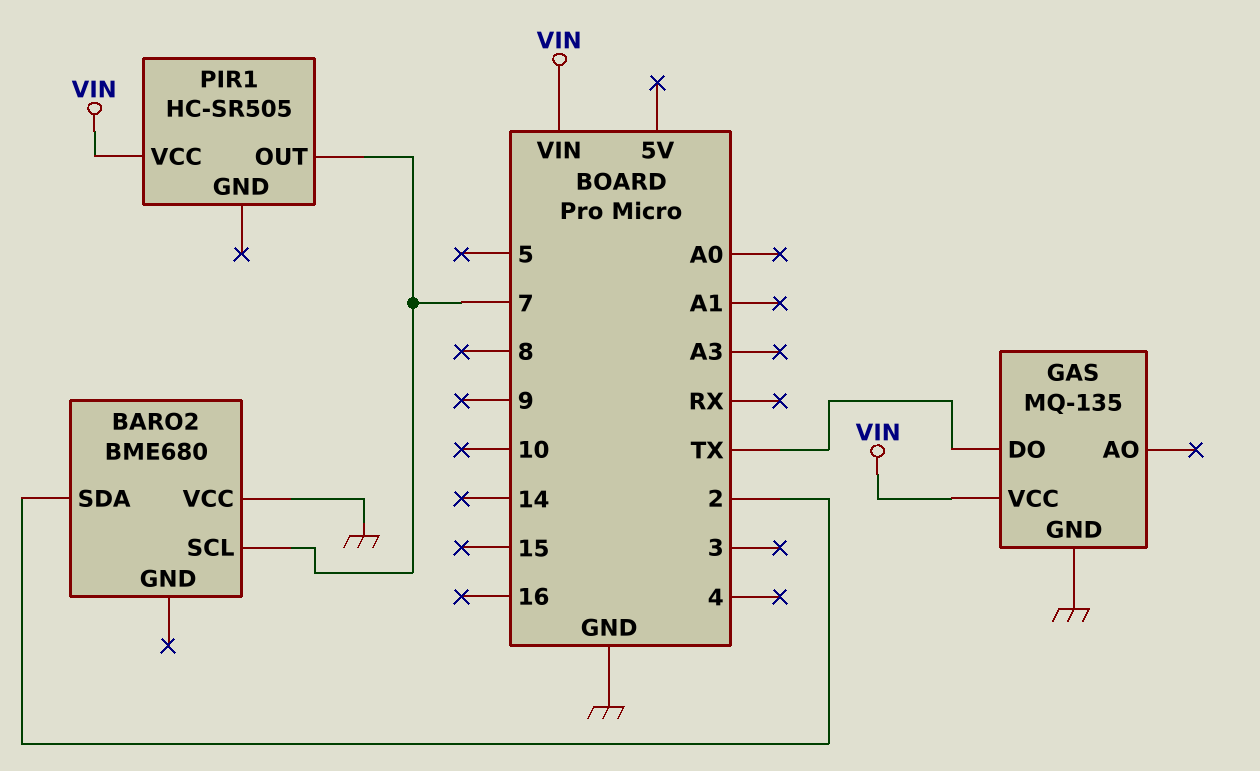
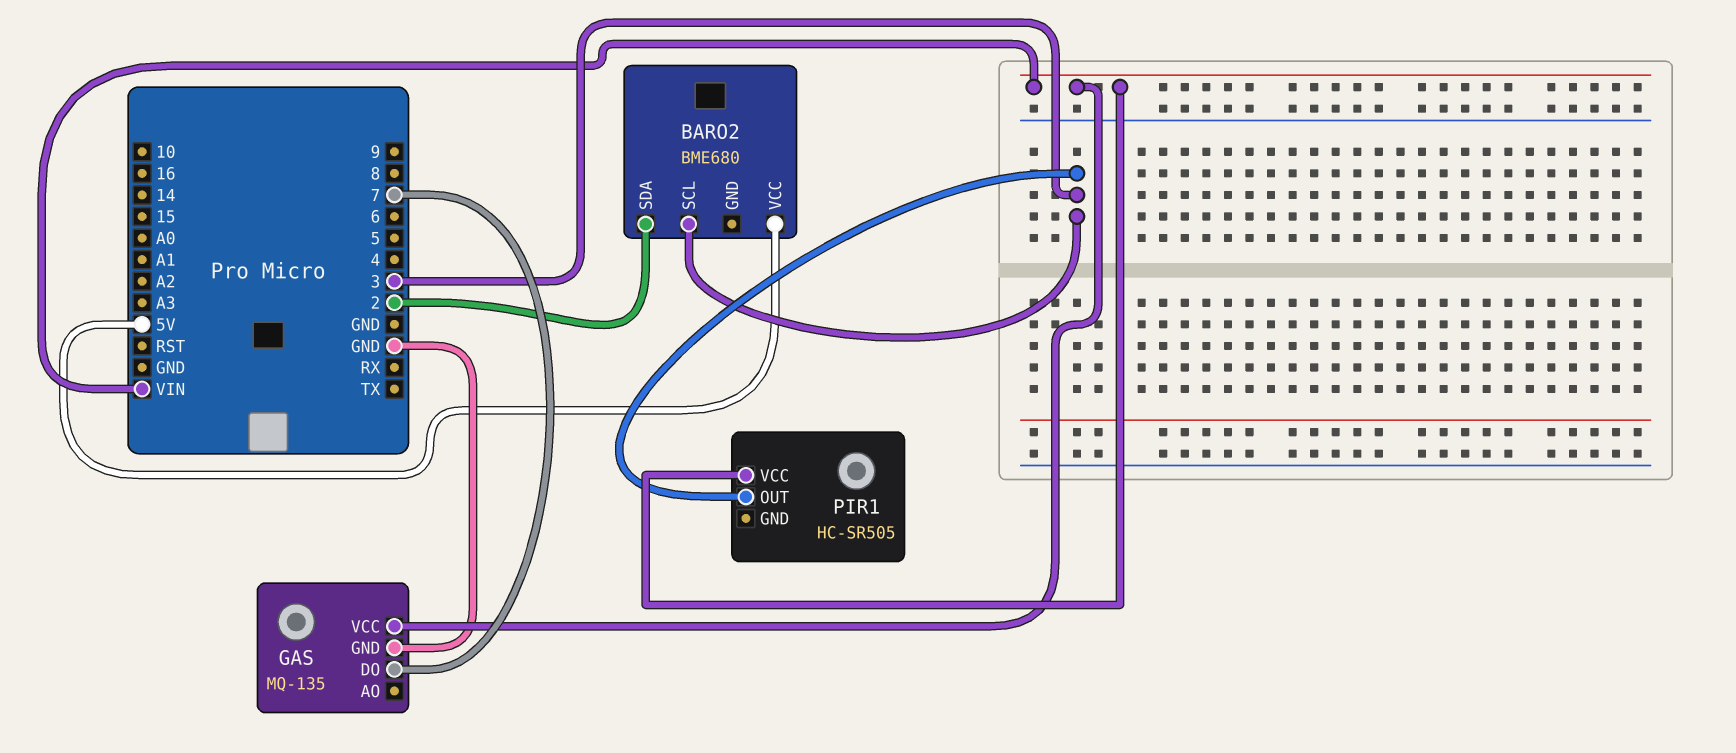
BARO2 pin SCL: 7 -> 3
BARO2 pin VCC: GND -> 5V
GAS pin DO: TX -> 7
PIR1 pin OUT: 7 -> 3

